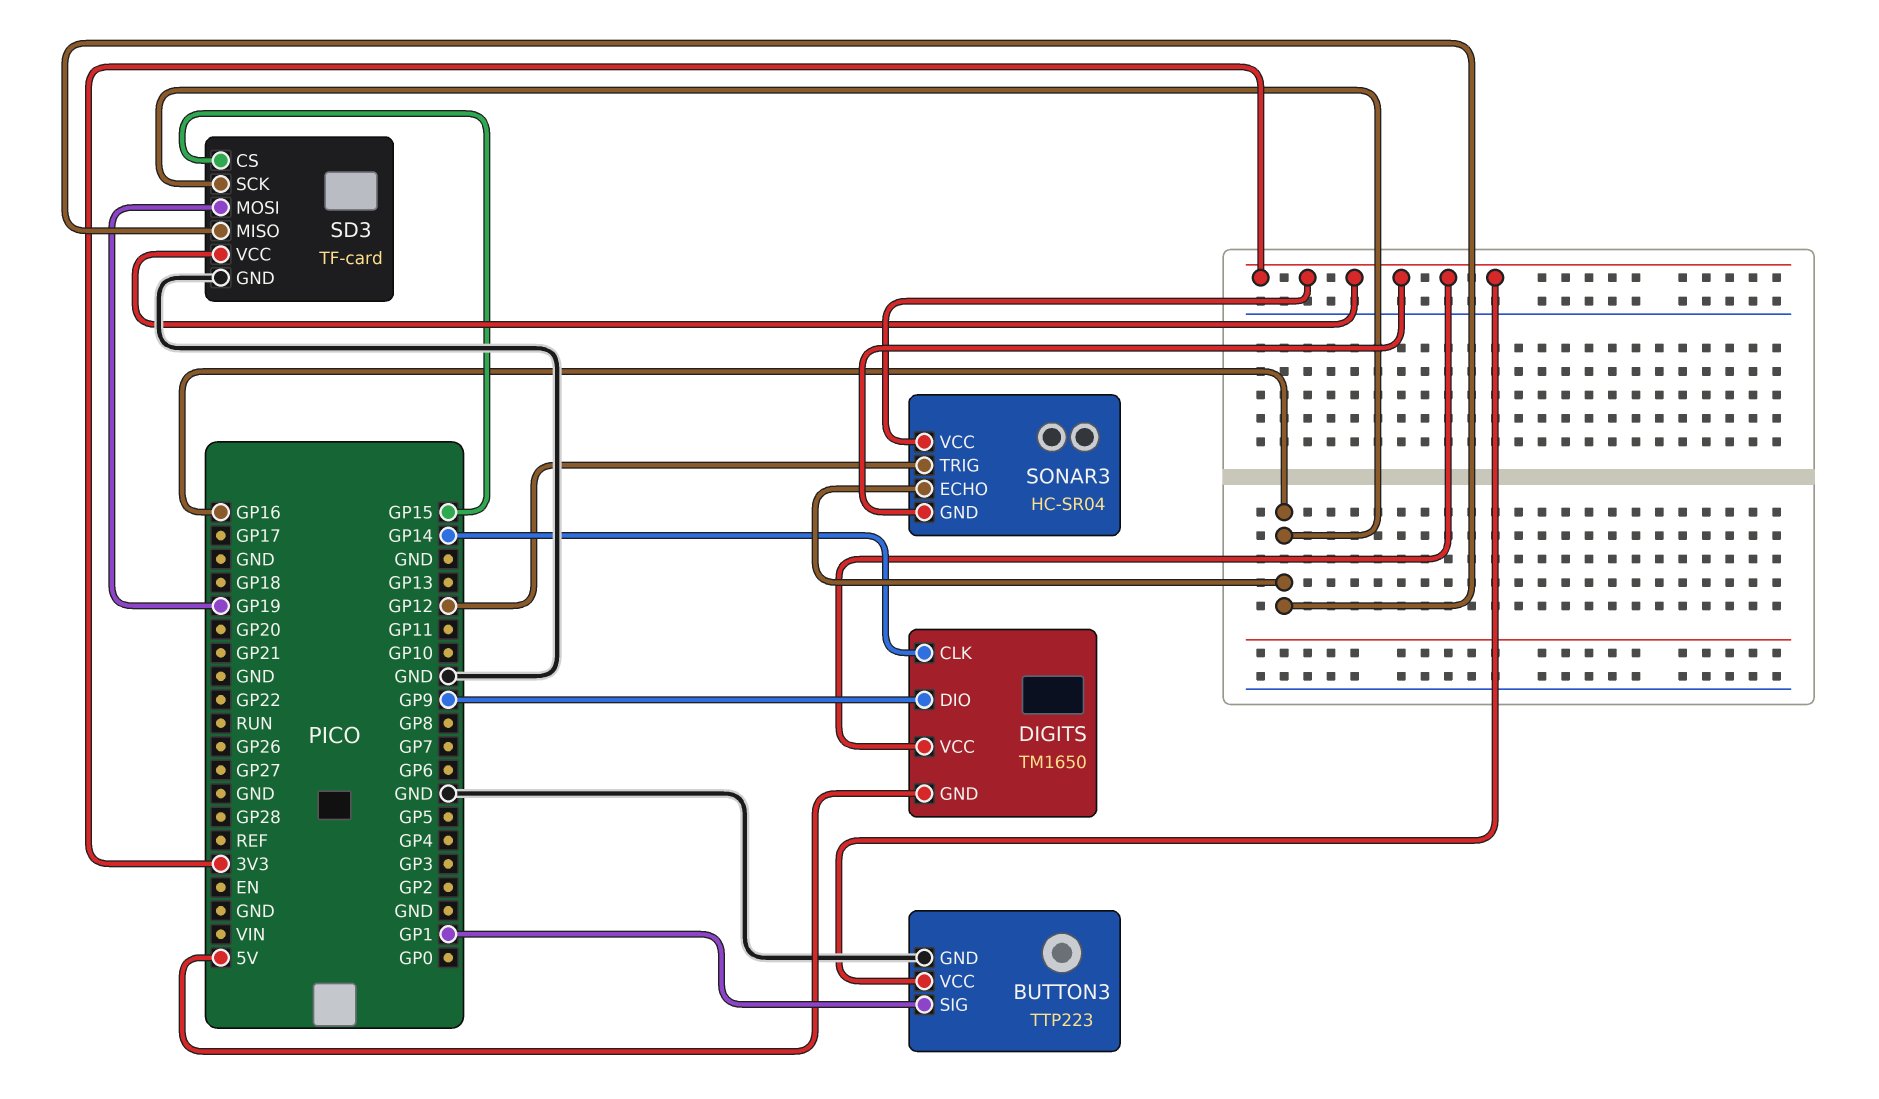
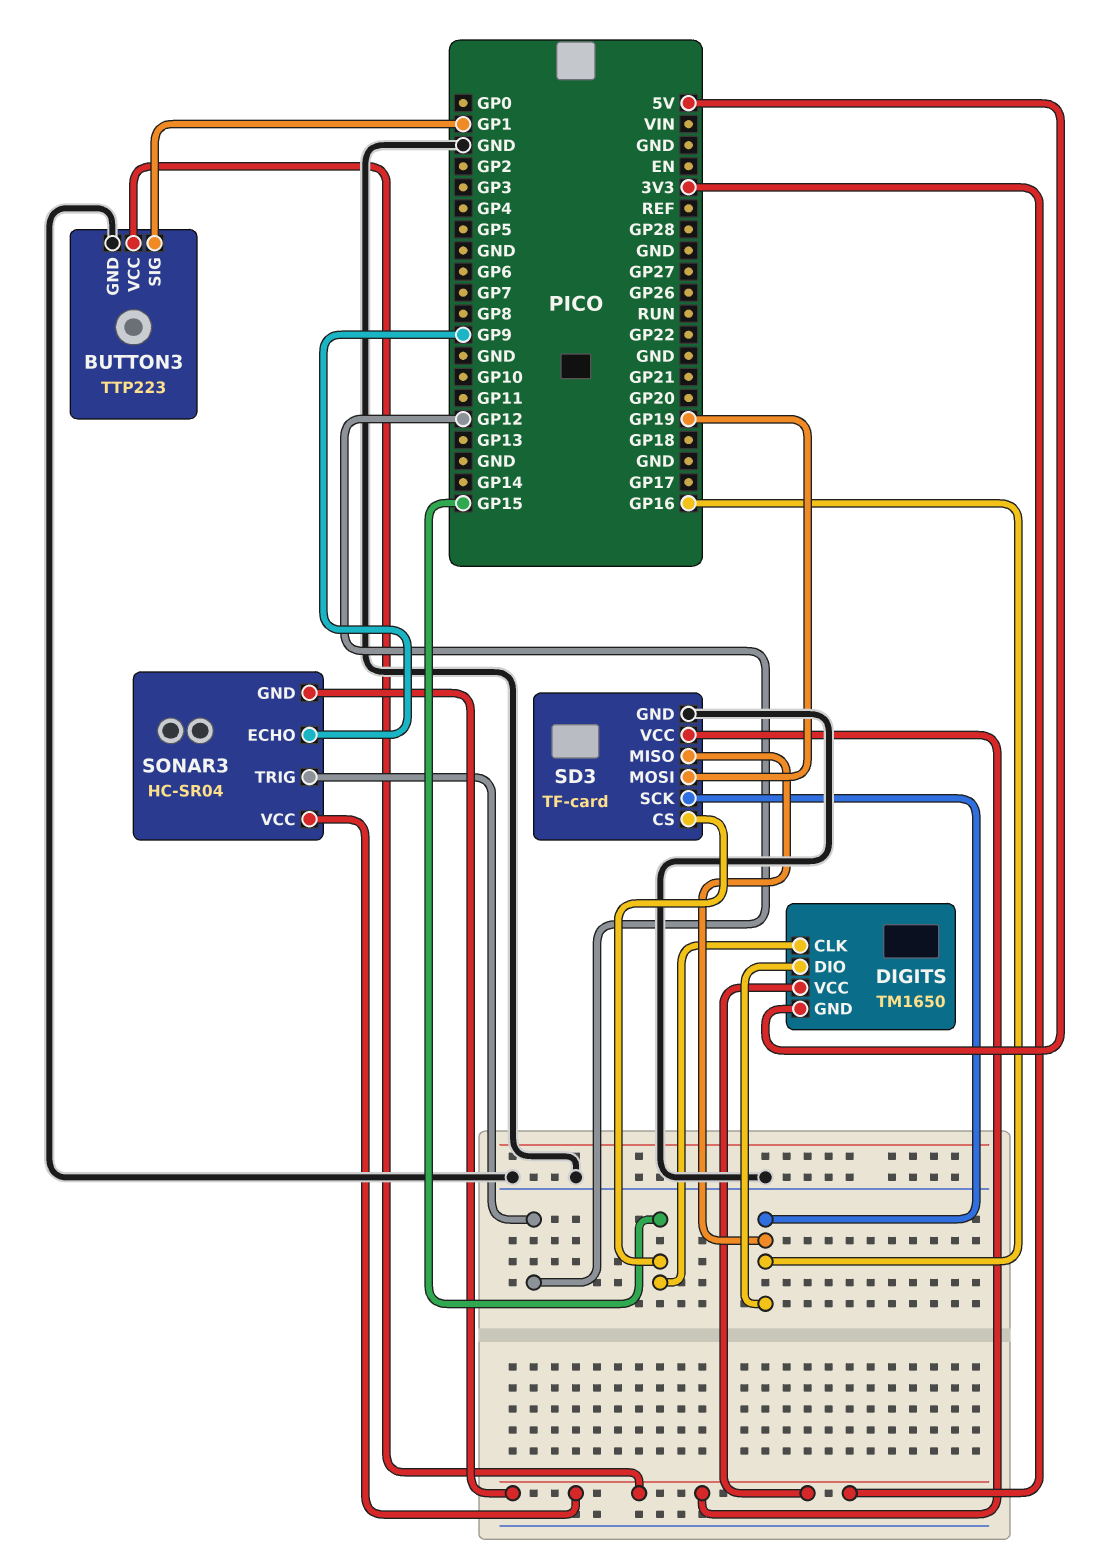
DIGITS pin CLK: GP14 -> GP15
DIGITS pin DIO: GP9 -> GP16
SONAR3 pin ECHO: GP16 -> GP9

